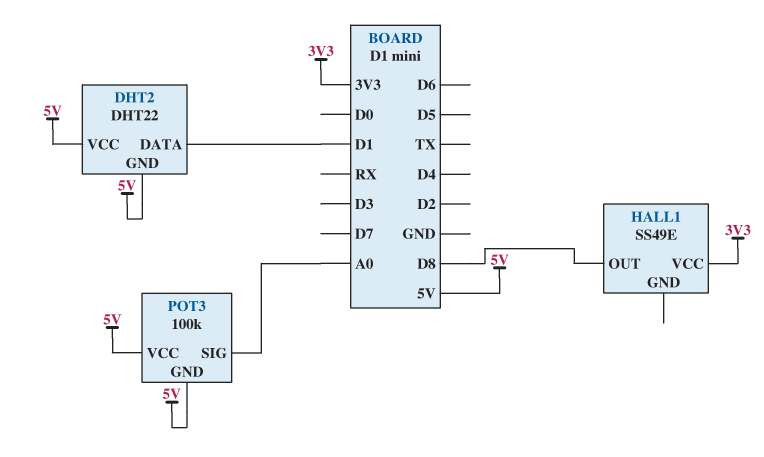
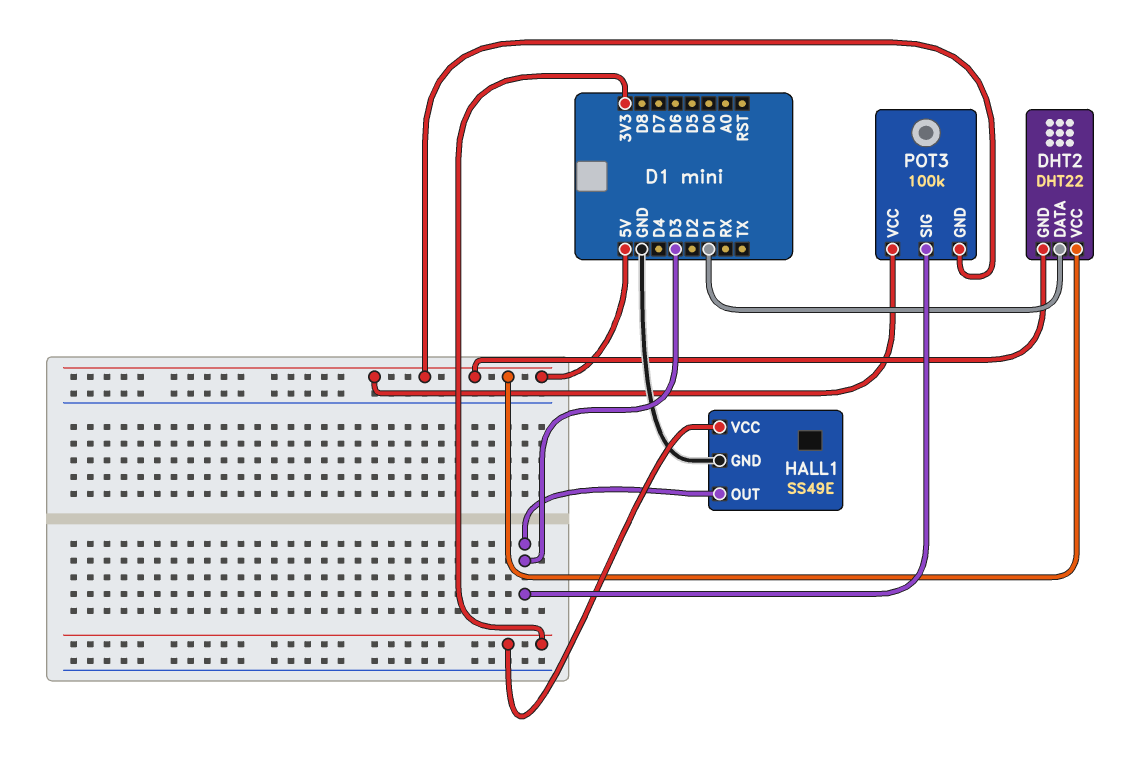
HALL1 pin GND: none -> GND
HALL1 pin OUT: D8 -> D3
POT3 pin SIG: A0 -> D3

